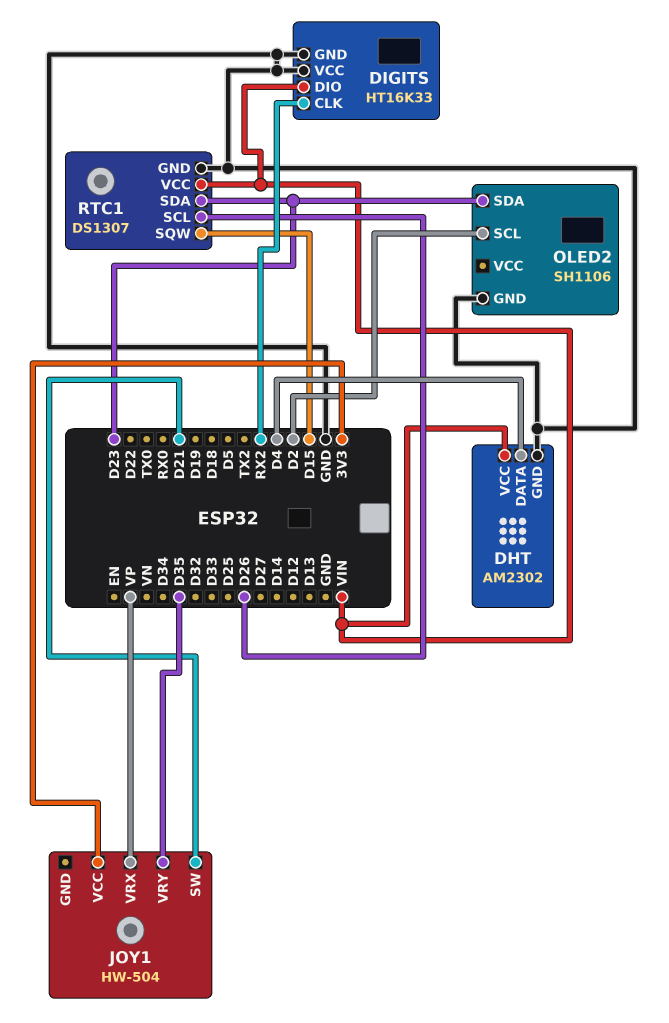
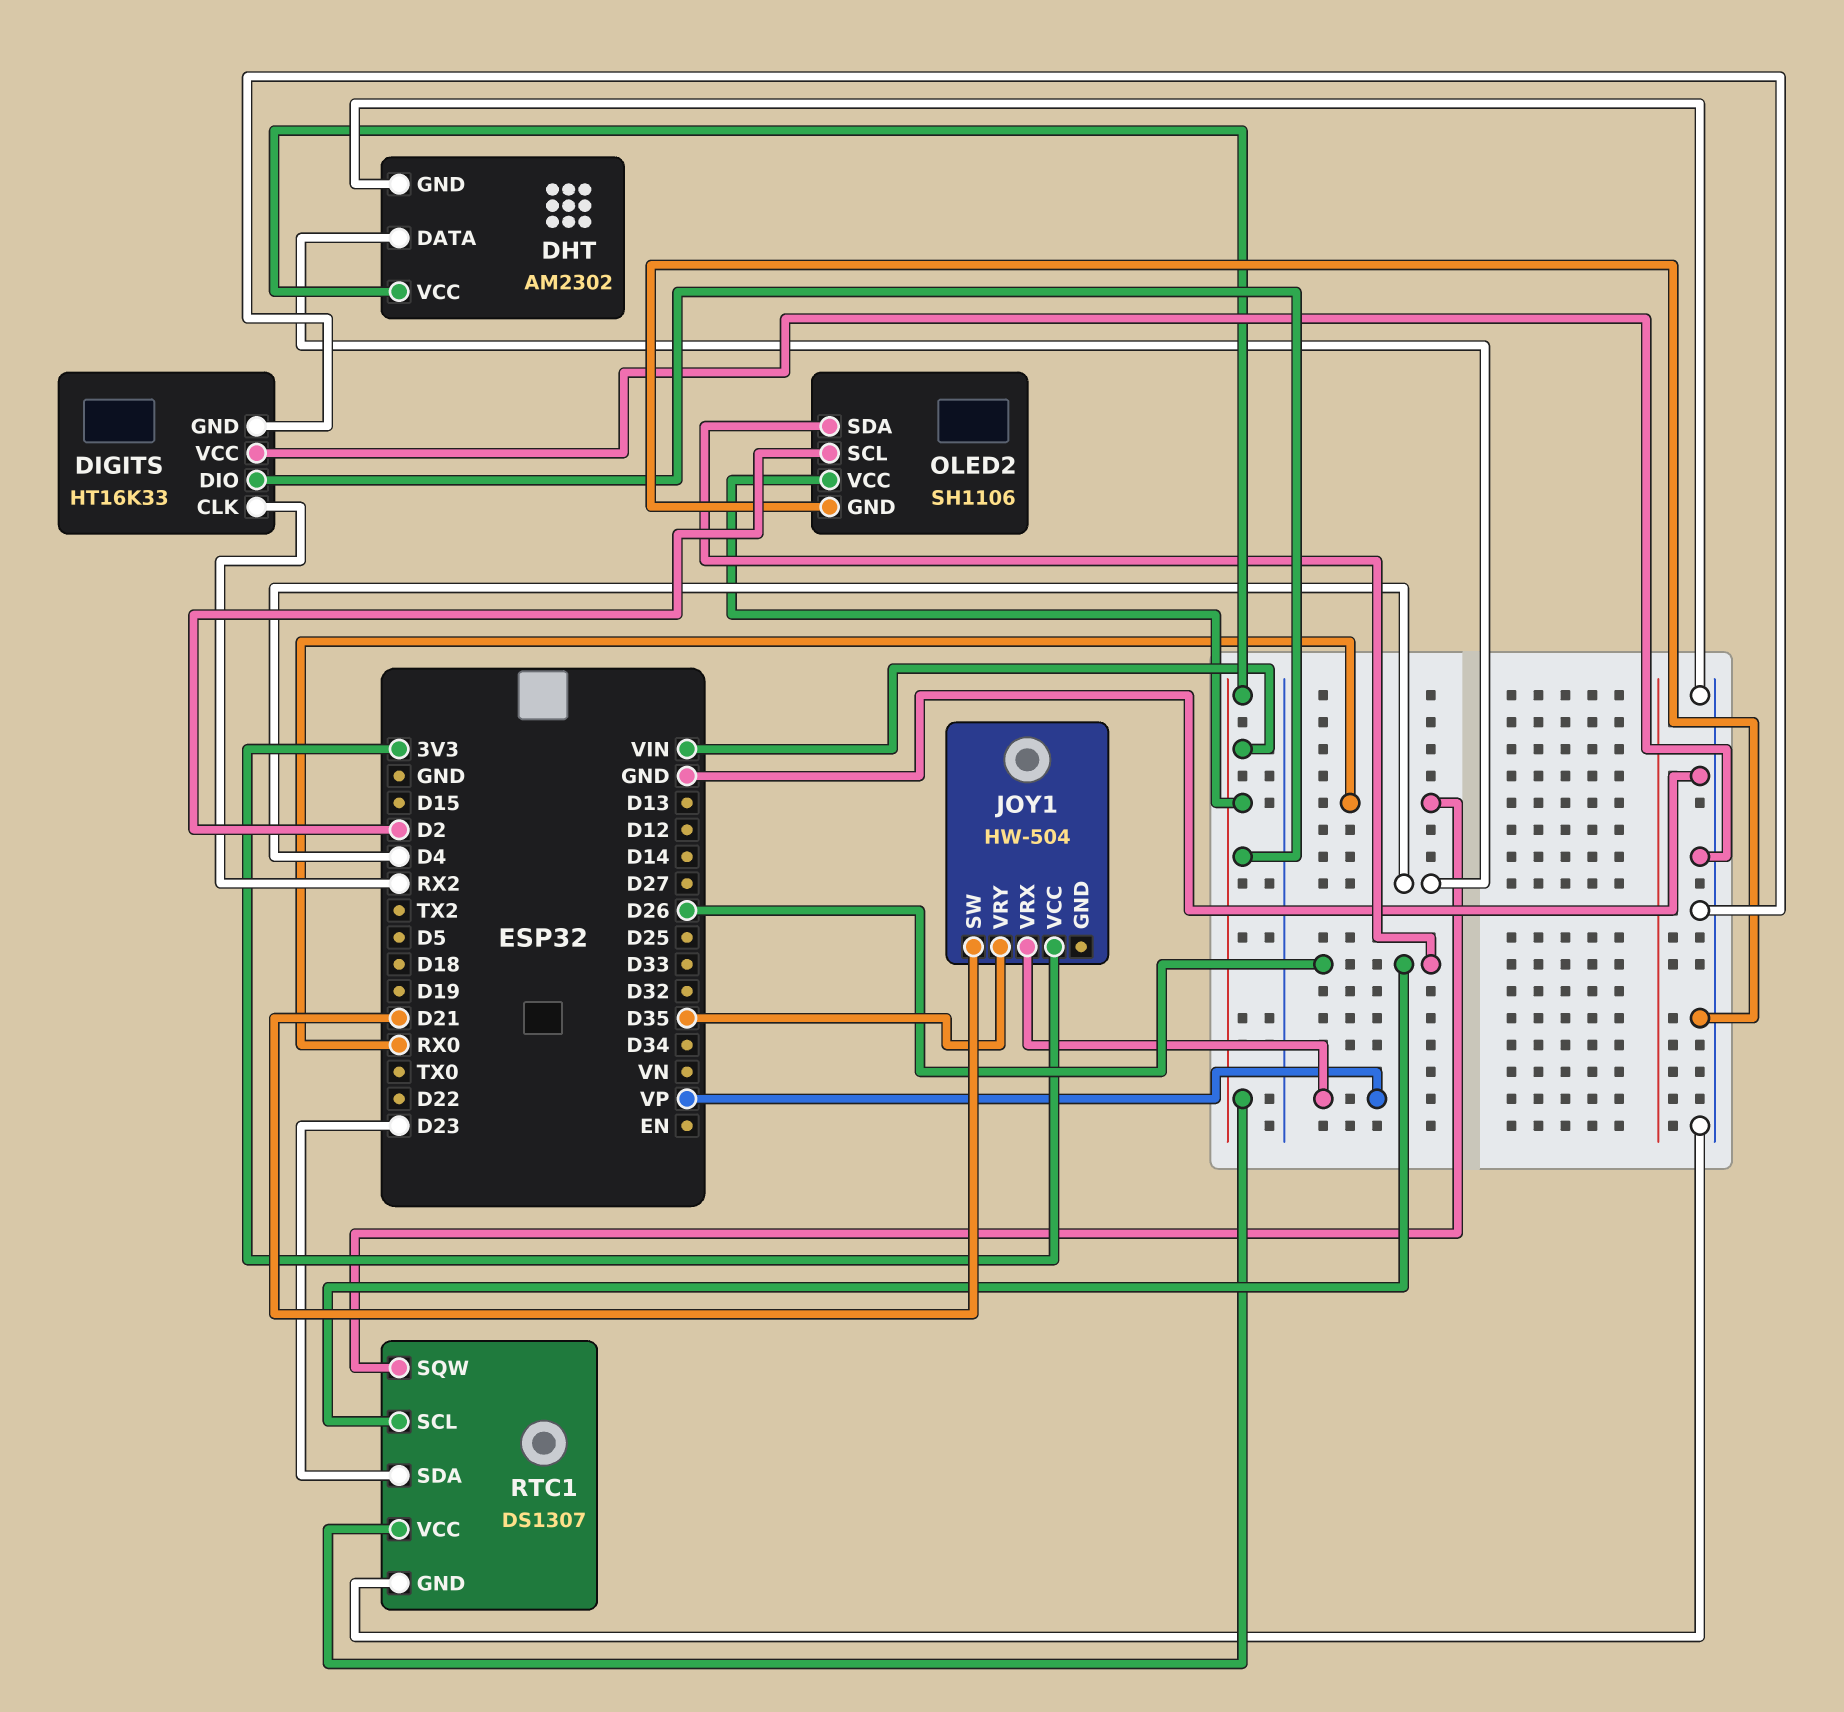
OLED2 pin SDA: D23 -> D26
OLED2 pin VCC: none -> VIN
RTC1 pin SQW: D15 -> RX0

